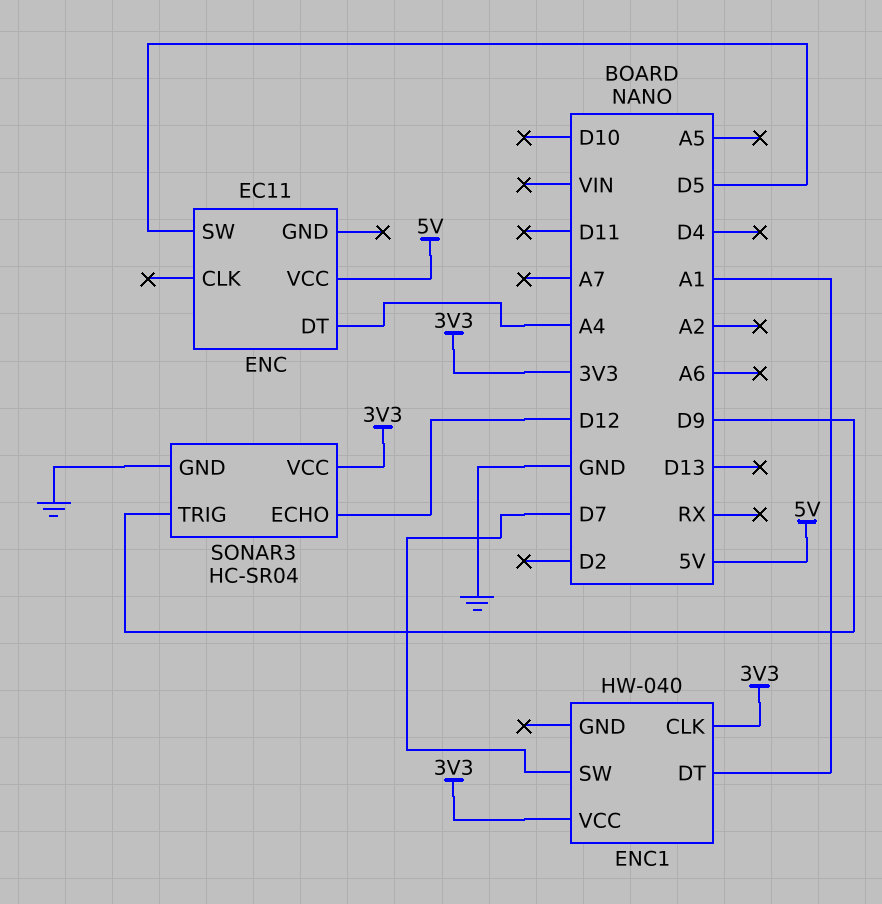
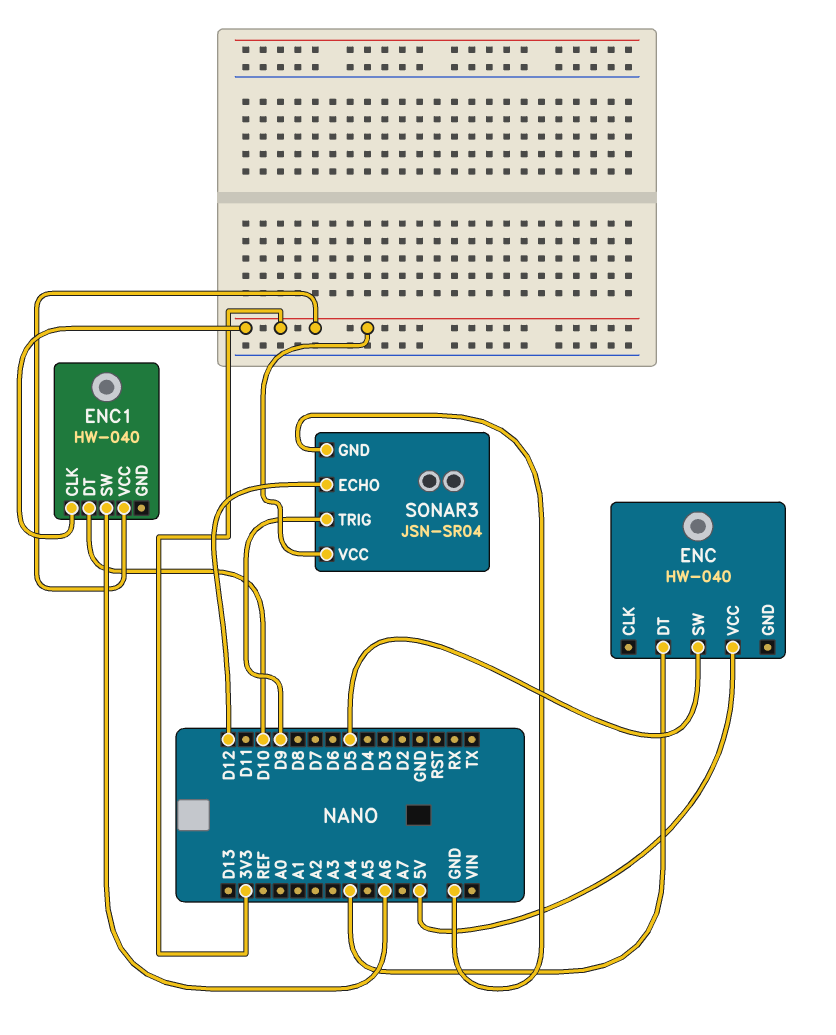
ENC: EC11 -> HW-040
ENC1 pin DT: A1 -> D10
ENC1 pin SW: D7 -> A6
SONAR3: HC-SR04 -> JSN-SR04

